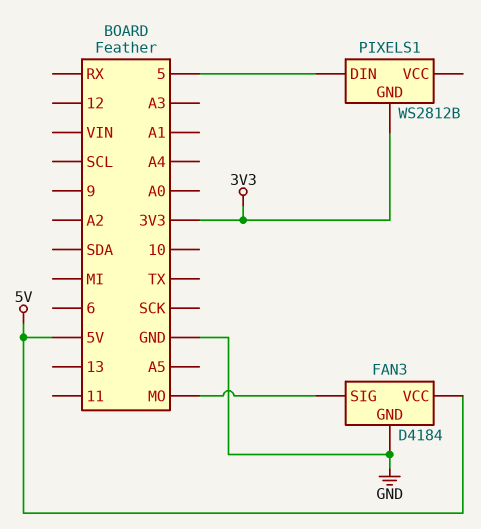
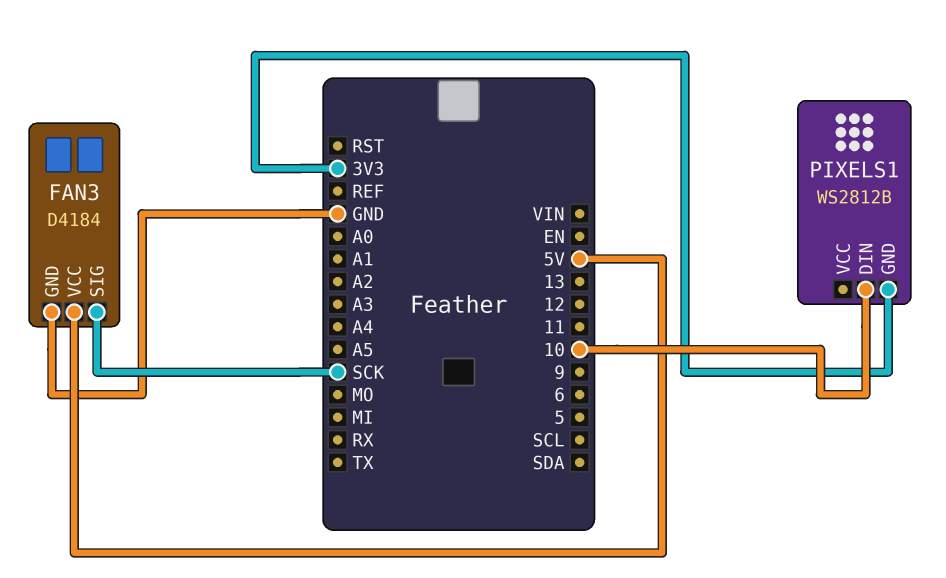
FAN3 pin SIG: MO -> SCK
PIXELS1 pin DIN: 5 -> 10

